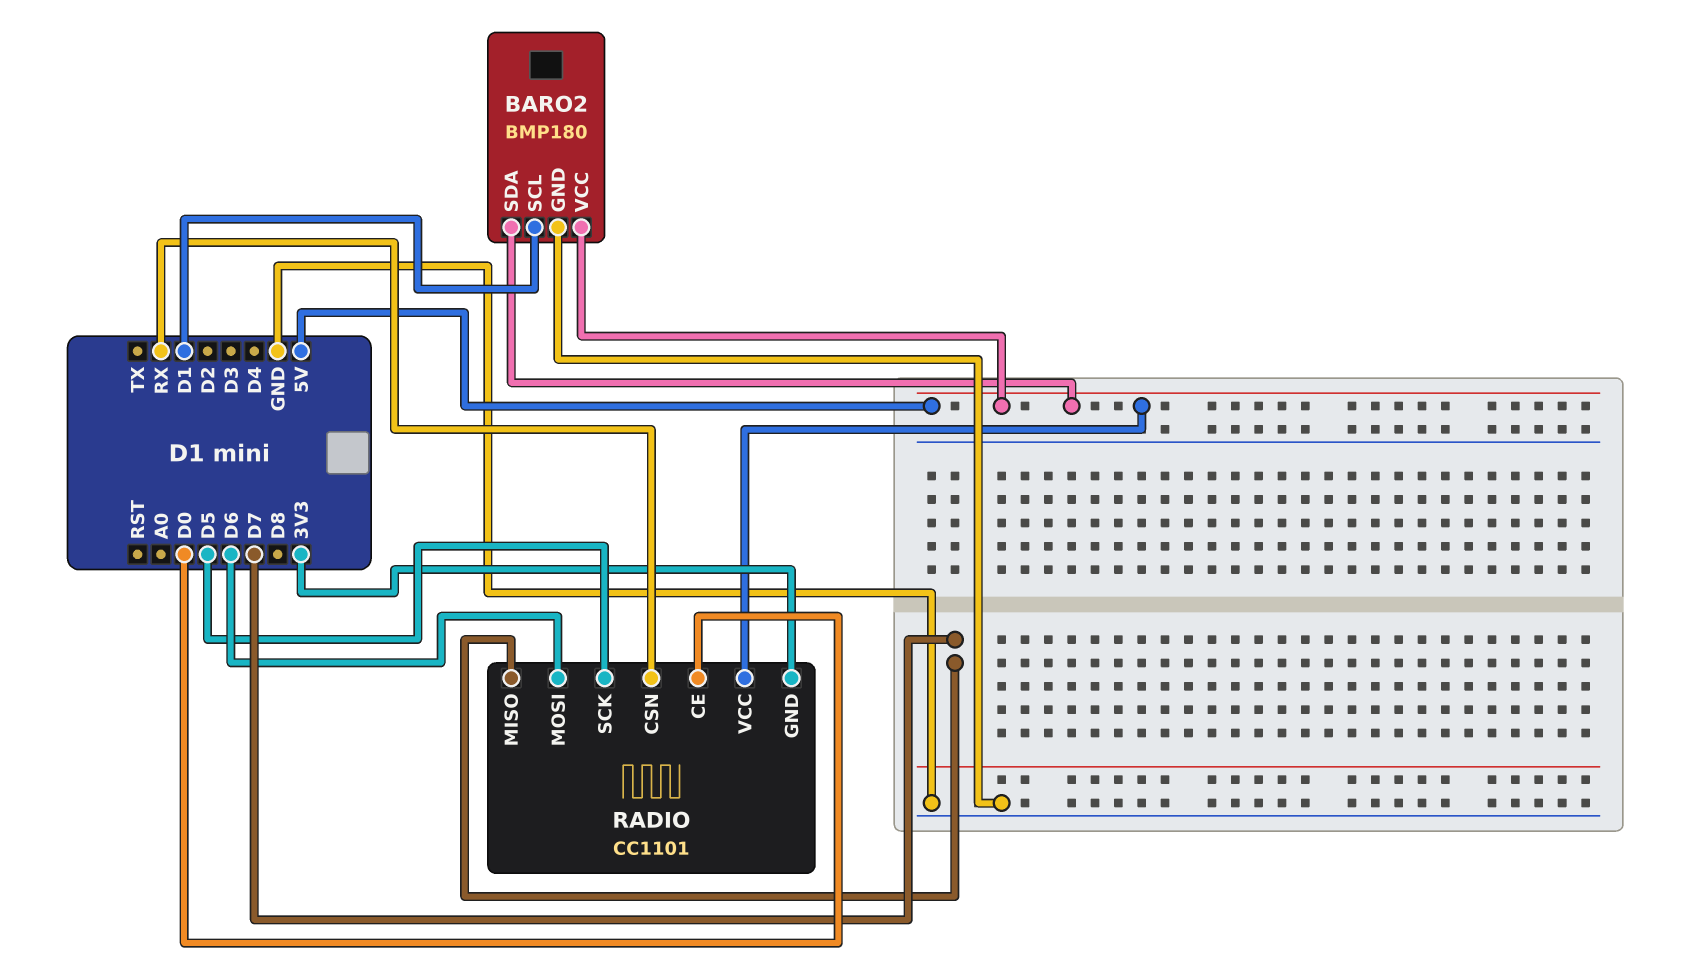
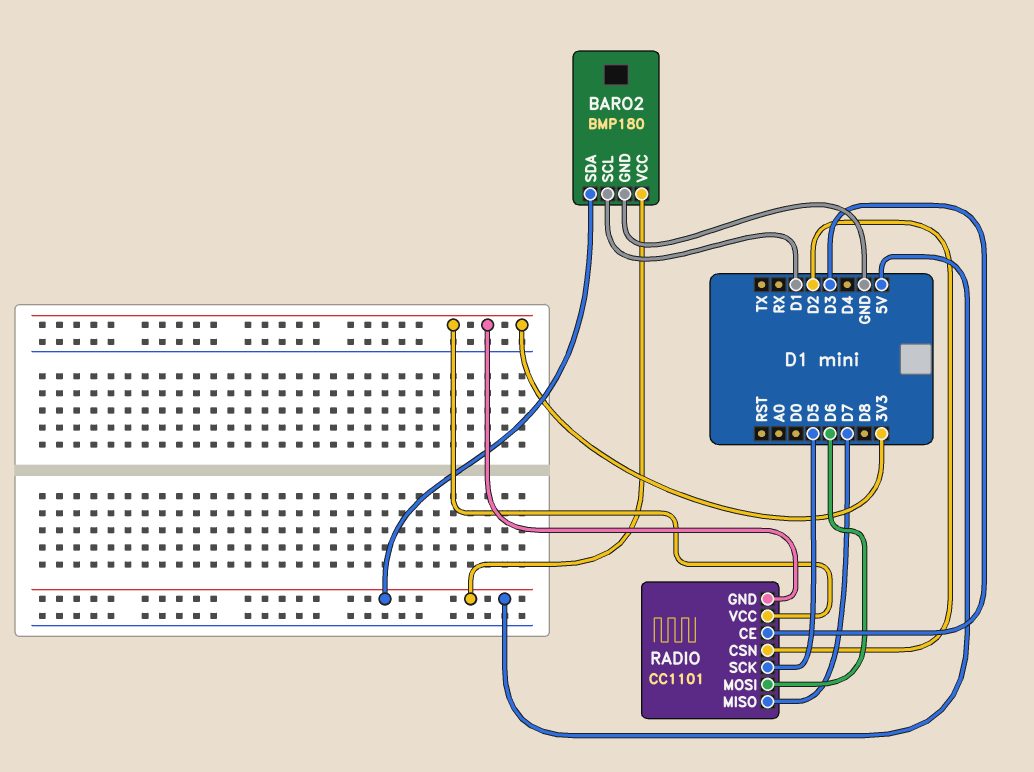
RADIO pin CE: D0 -> D3
RADIO pin CSN: RX -> D2
RADIO pin VCC: 5V -> 3V3

